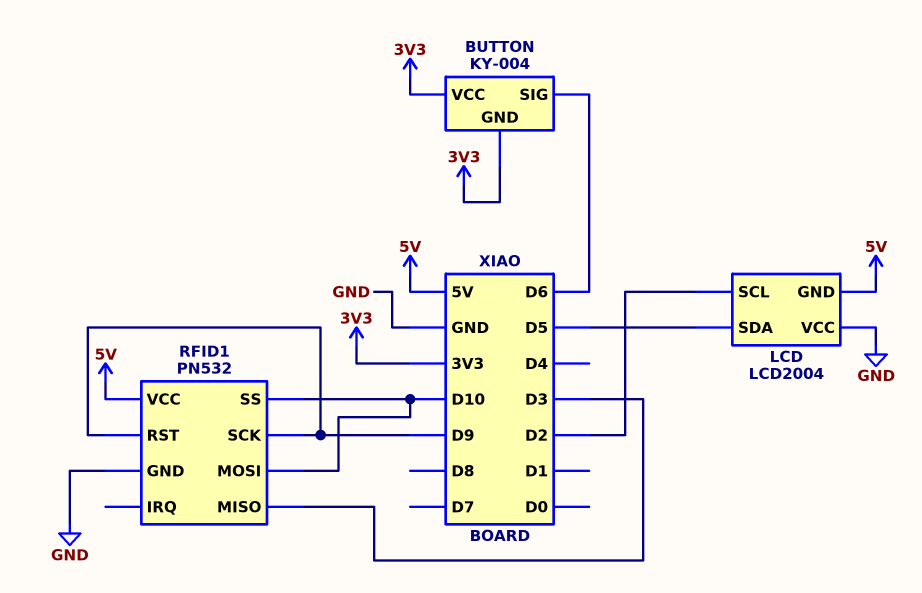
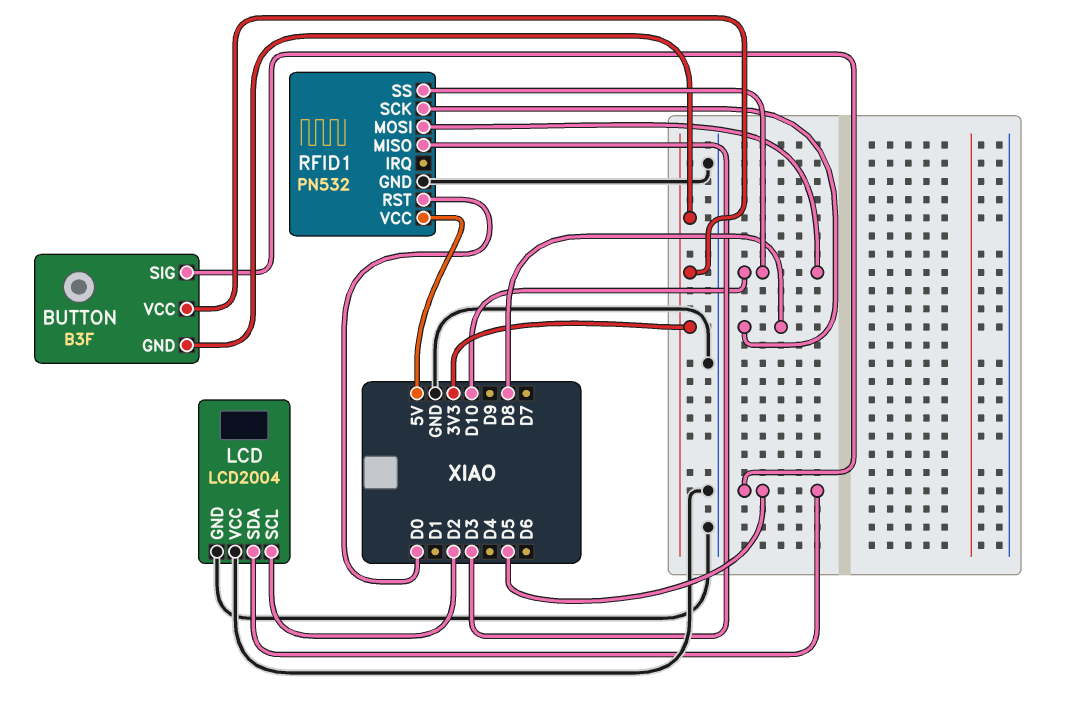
BUTTON: KY-004 -> B3F
BUTTON pin SIG: D6 -> D5
LCD pin GND: 5V -> GND
RFID1 pin RST: D9 -> D0
RFID1 pin SCK: D9 -> D8

